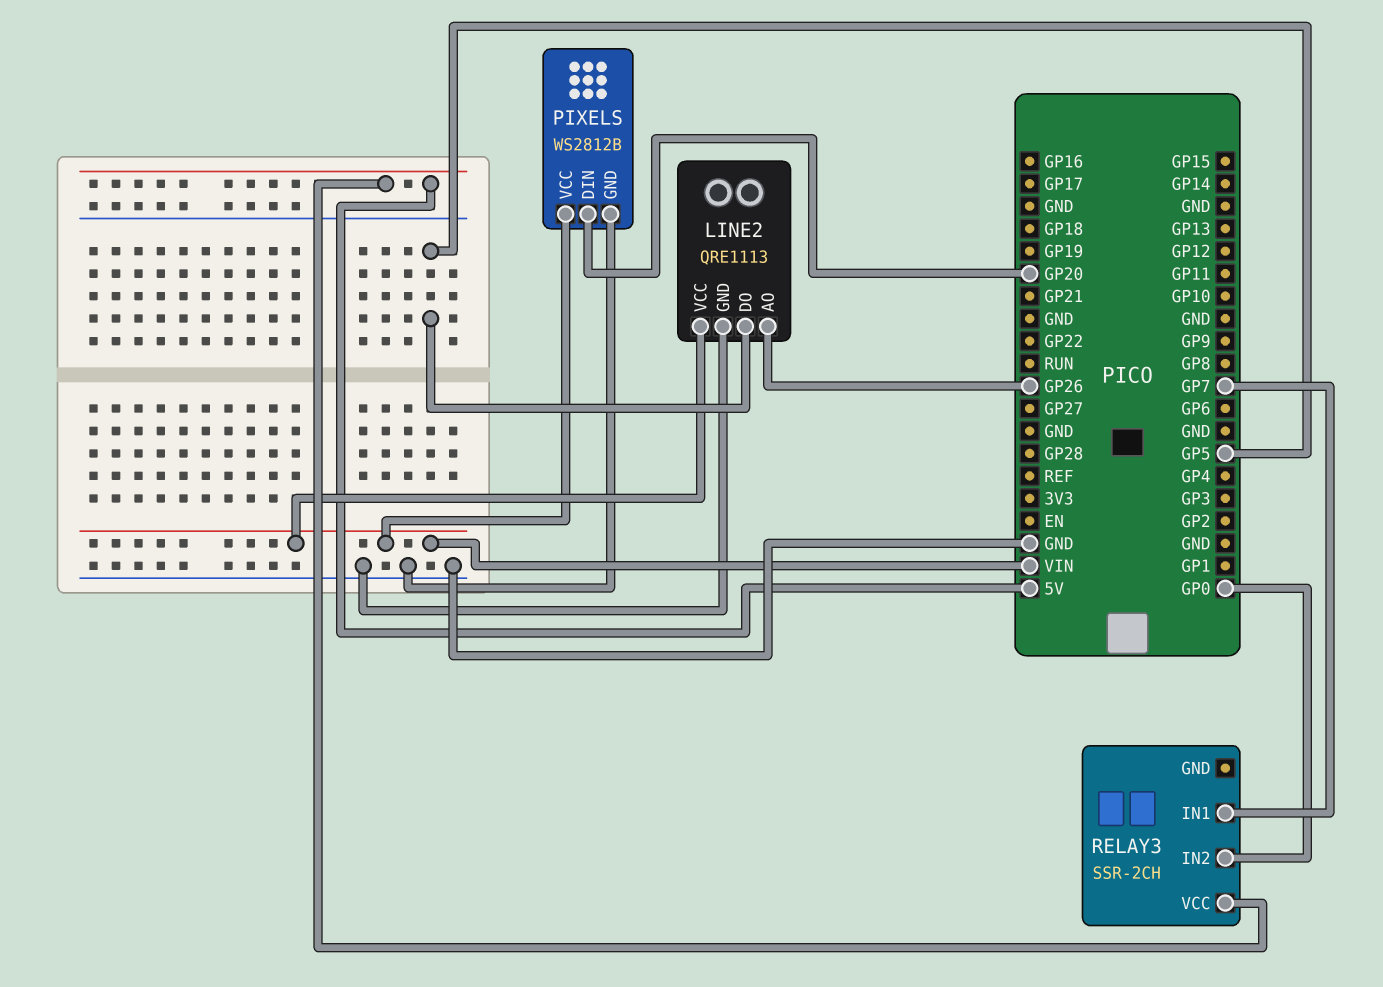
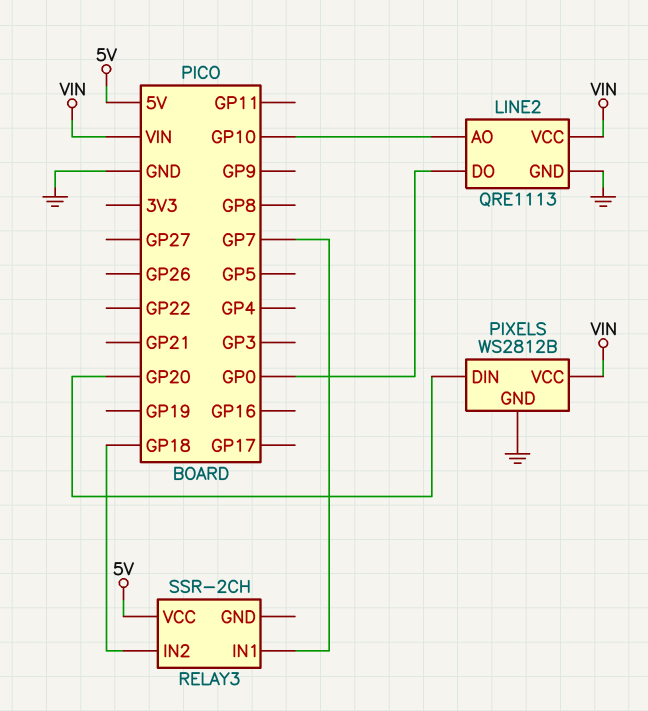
LINE2 pin AO: GP26 -> GP10
LINE2 pin DO: GP5 -> GP0
RELAY3 pin IN2: GP0 -> GP18

